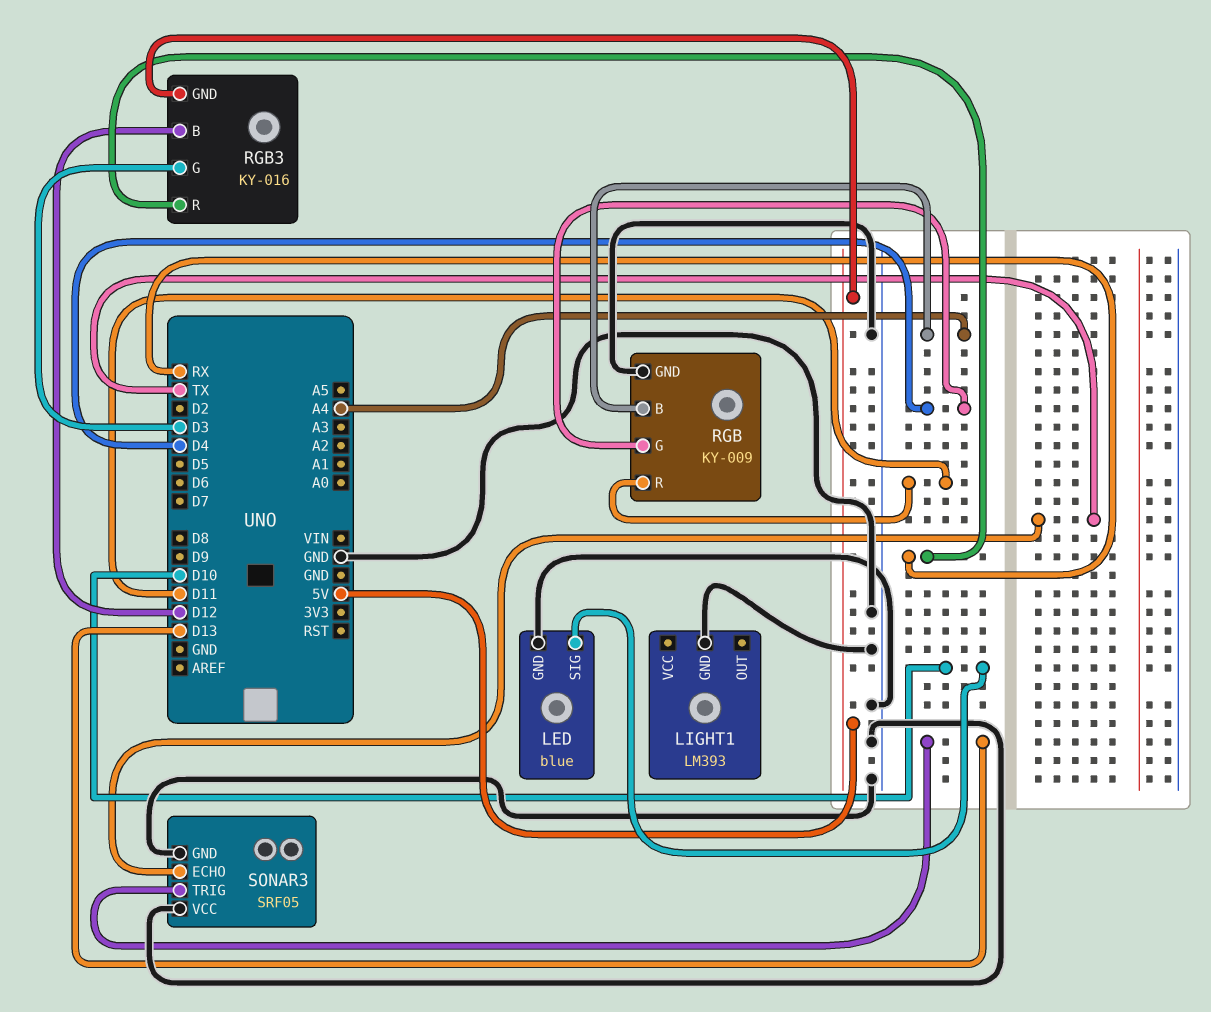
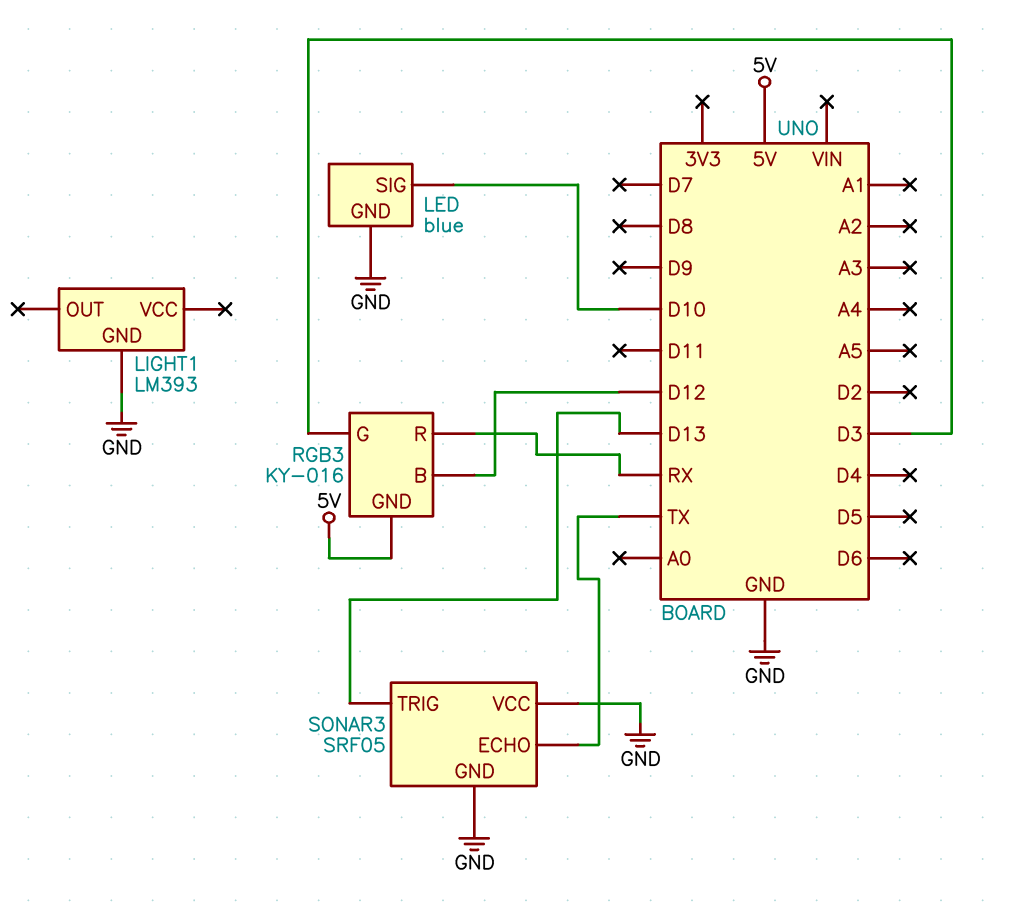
RGB: KY-009 -> none
RGB pin B: A4 -> none
RGB pin G: D4 -> none
RGB pin GND: GND -> none
RGB pin R: D11 -> none

